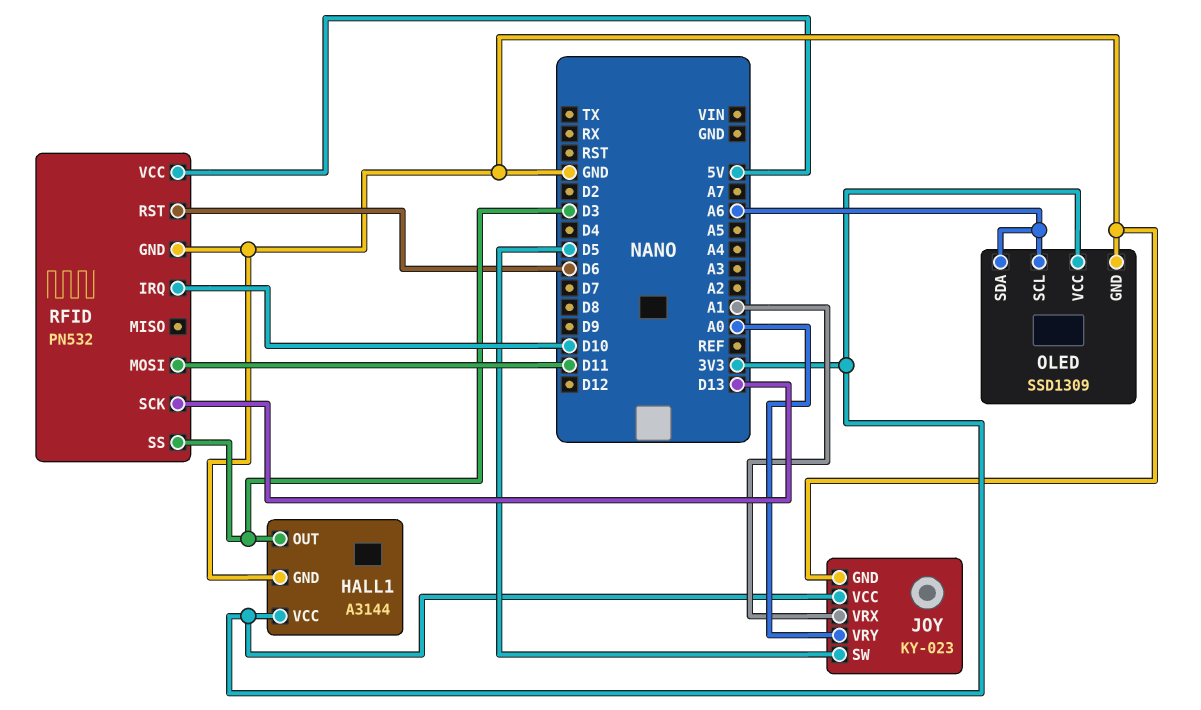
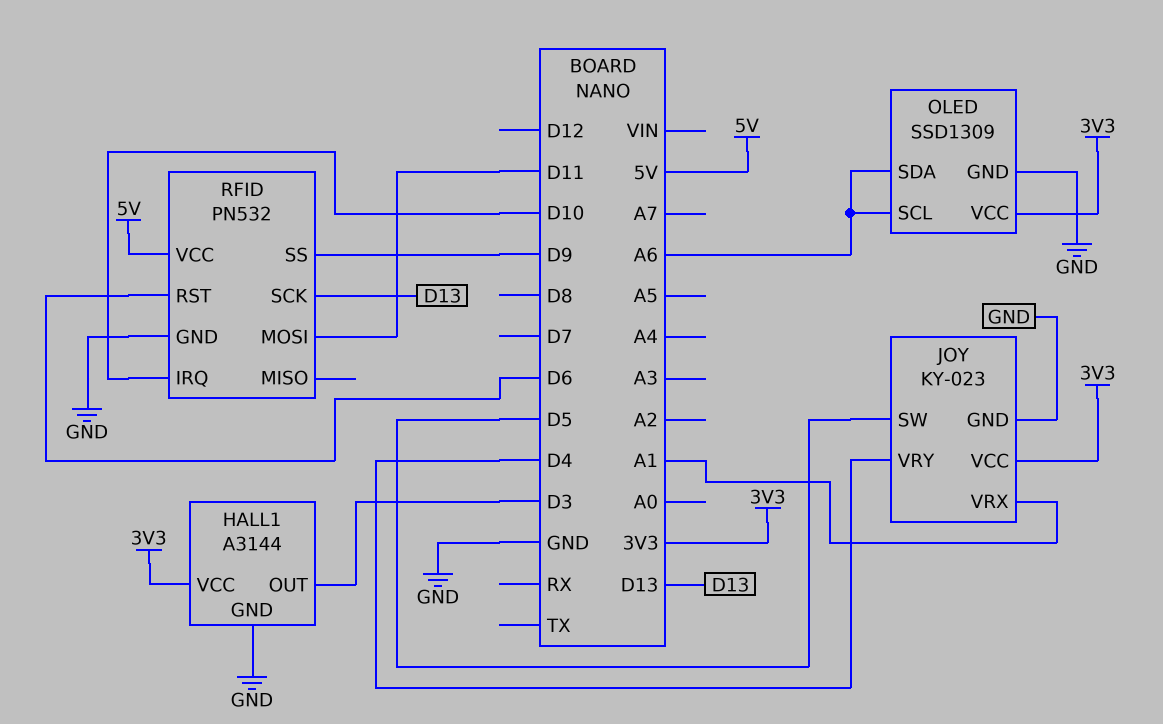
JOY pin VRY: A0 -> D4
RFID pin SS: D3 -> D9

